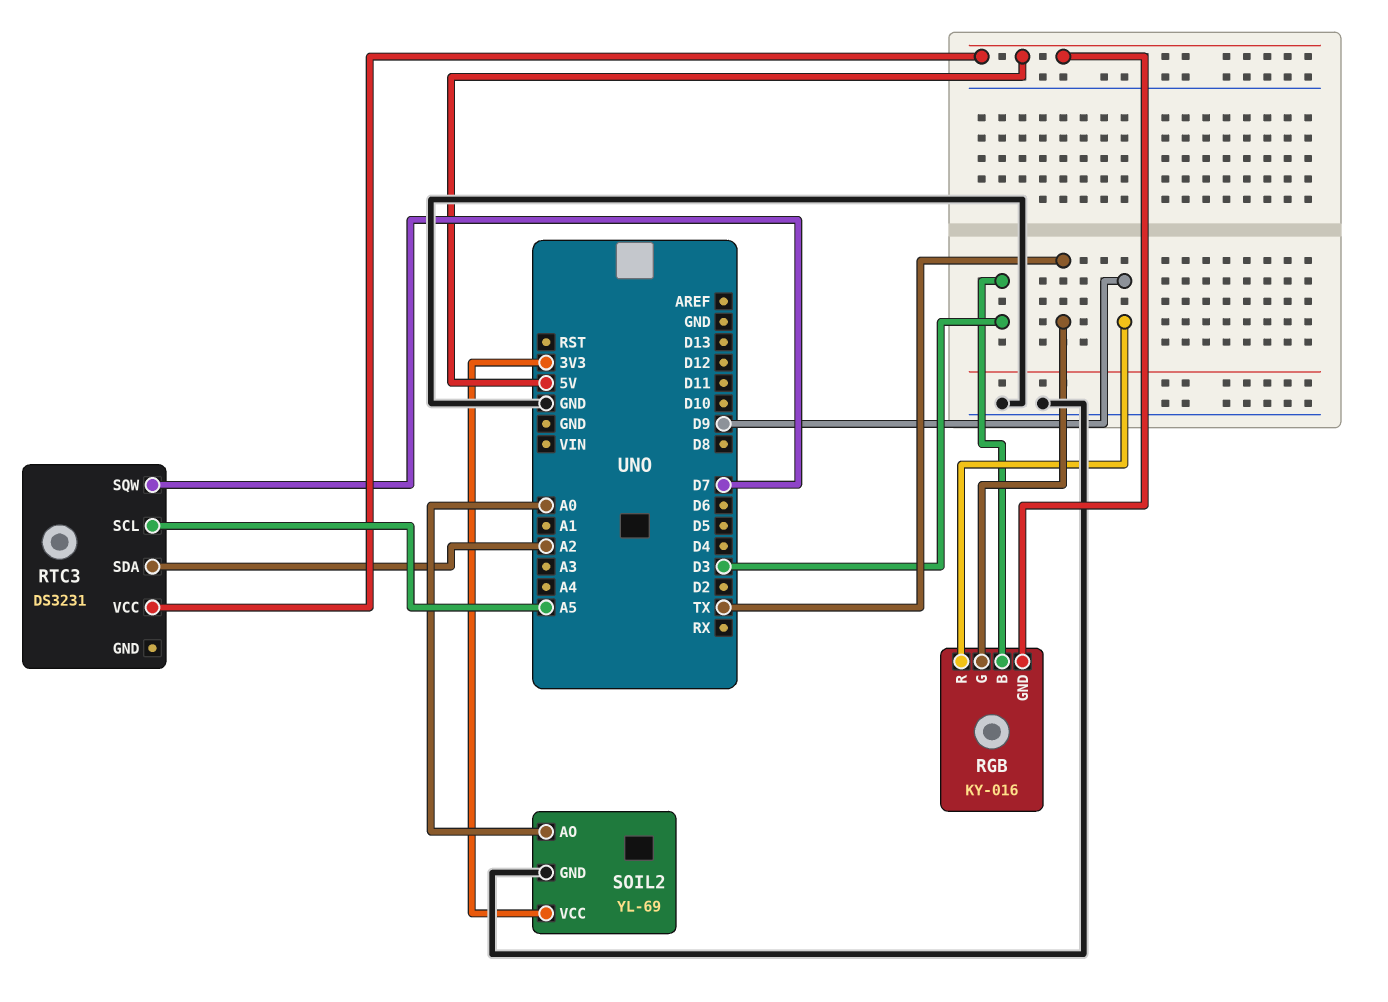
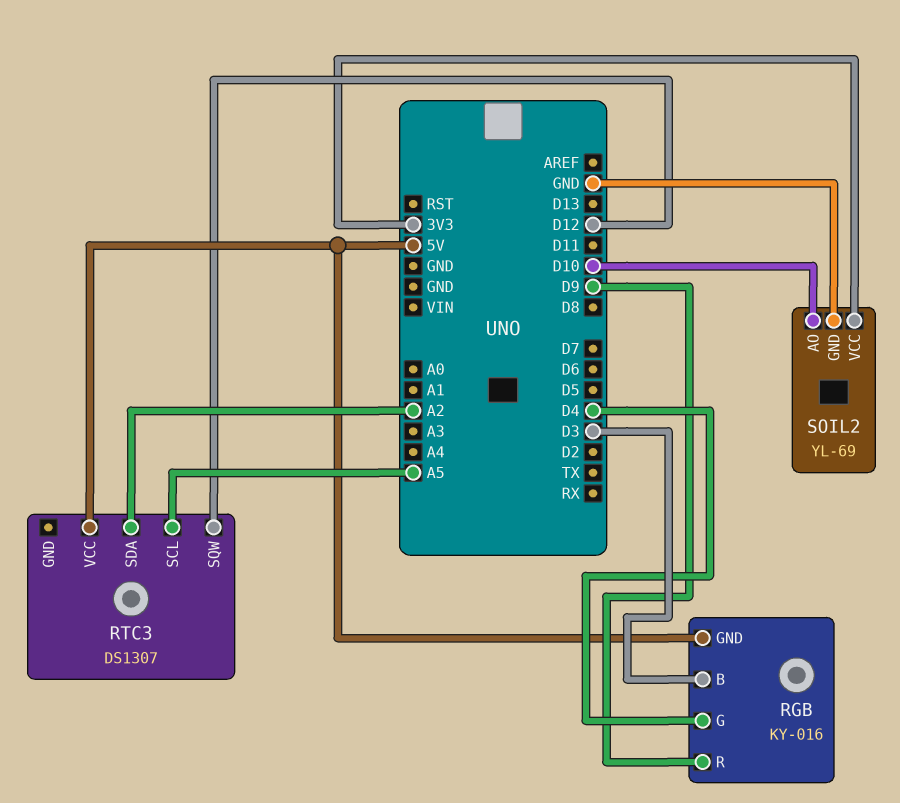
RGB pin G: TX -> D4
RTC3: DS3231 -> DS1307
RTC3 pin SQW: D7 -> D12
SOIL2 pin AO: A0 -> D10

